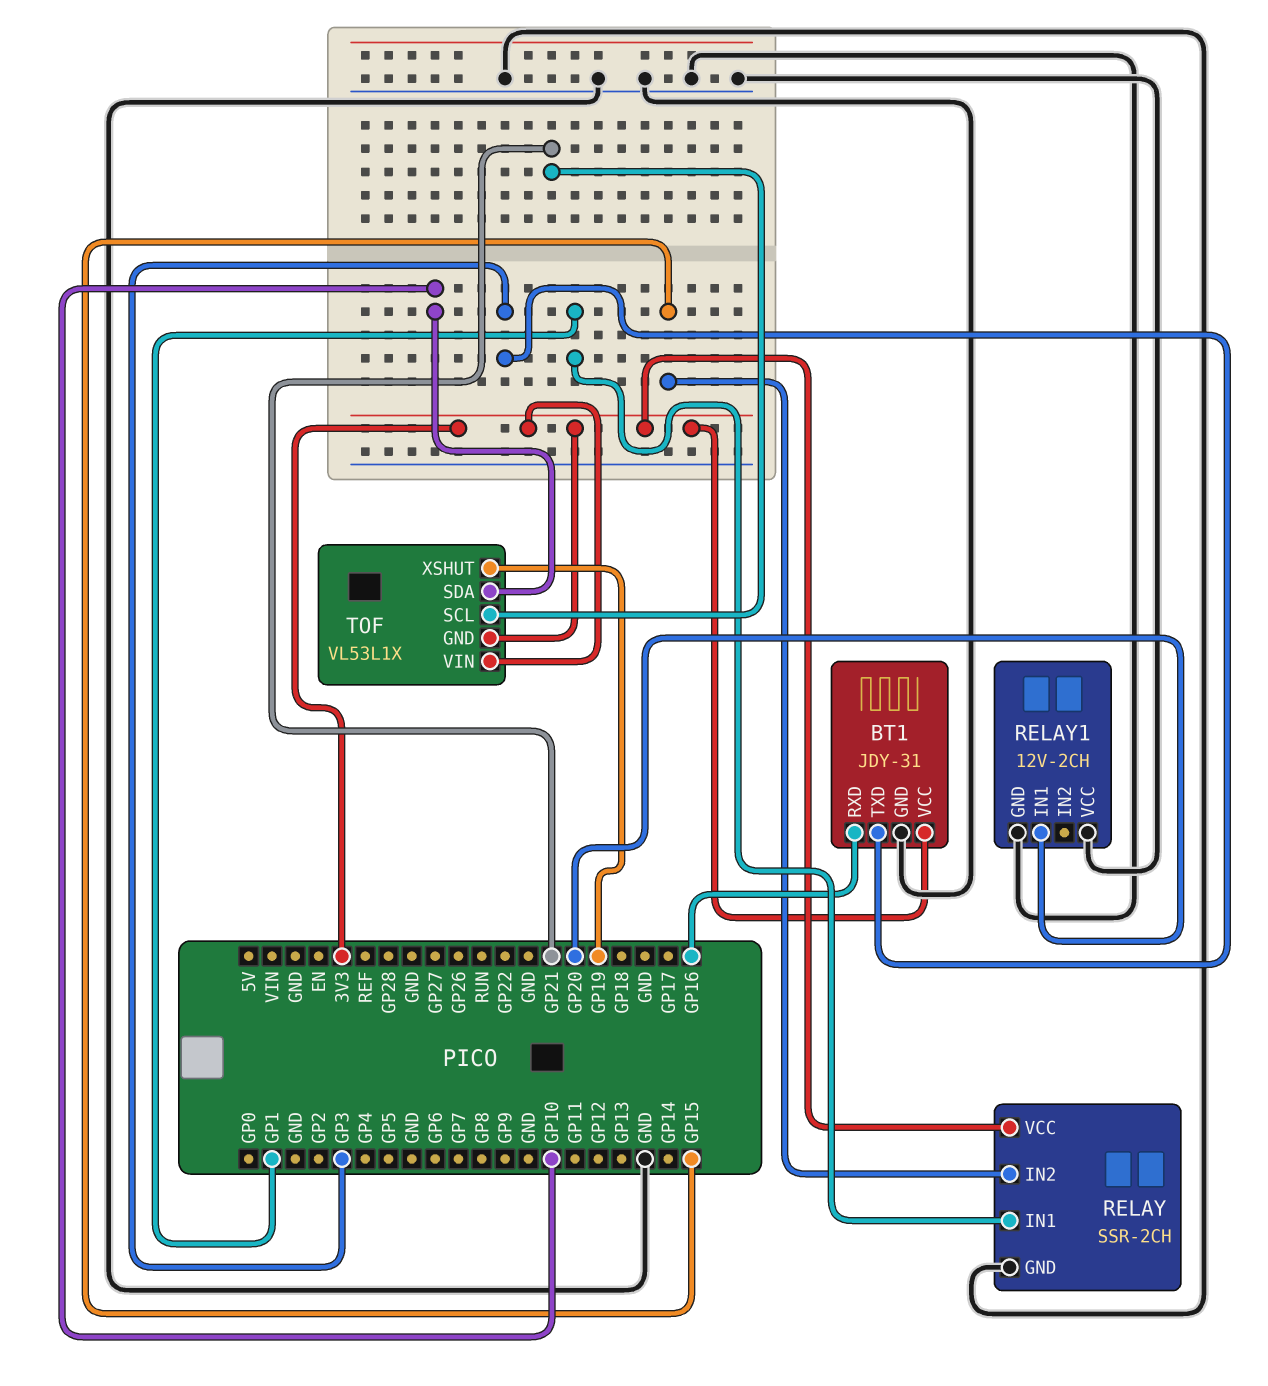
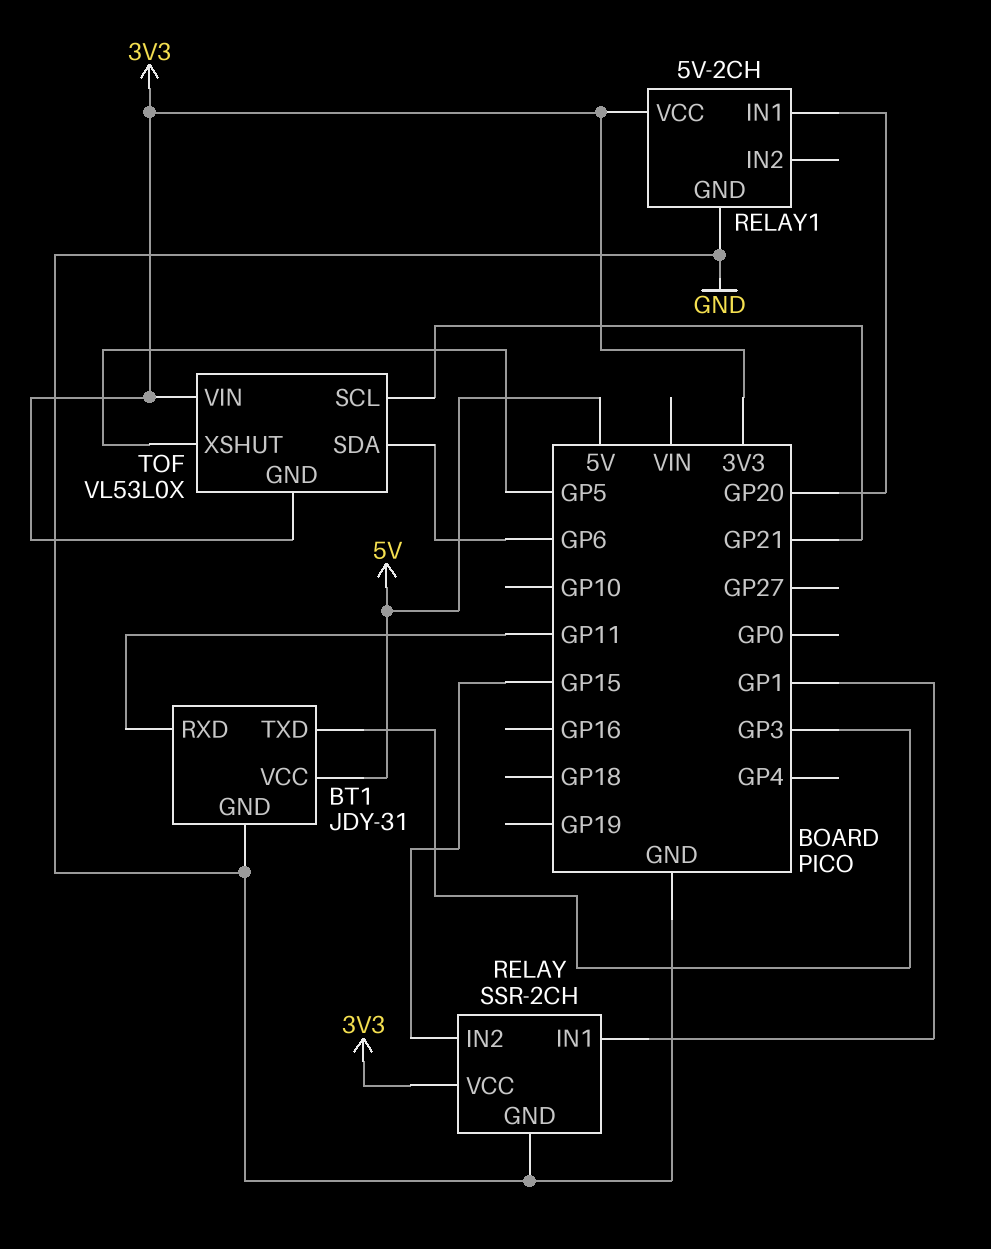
BT1 pin RXD: GP16 -> GP11
BT1 pin VCC: 3V3 -> 5V
RELAY1: 12V-2CH -> 5V-2CH
RELAY1 pin VCC: GND -> 3V3
TOF: VL53L1X -> VL53L0X
TOF pin SDA: GP10 -> GP6
TOF pin XSHUT: GP19 -> GP5

